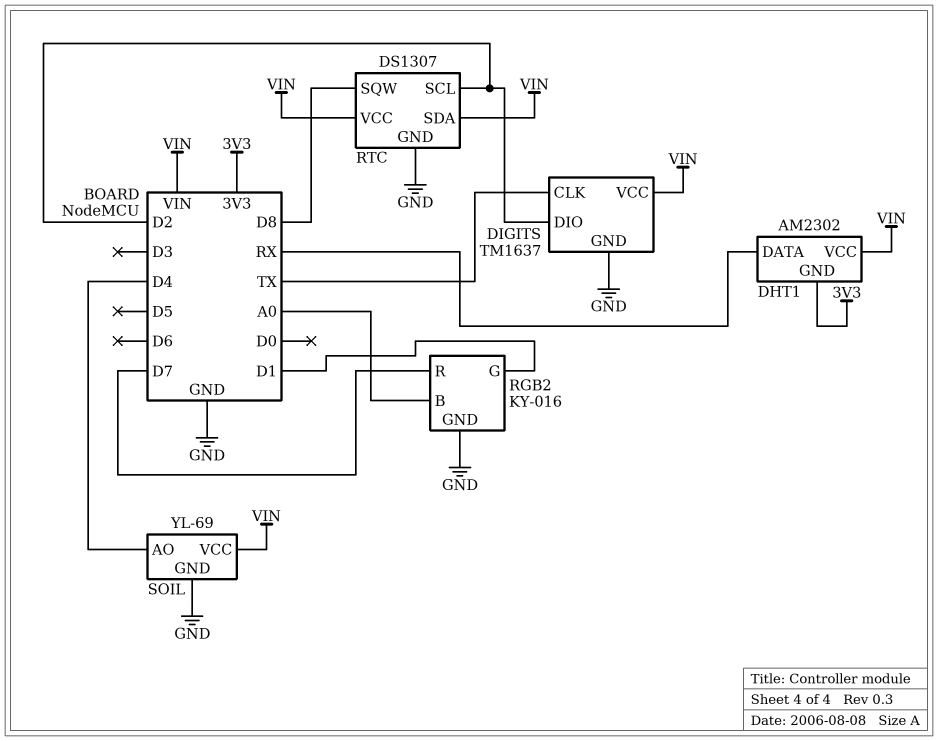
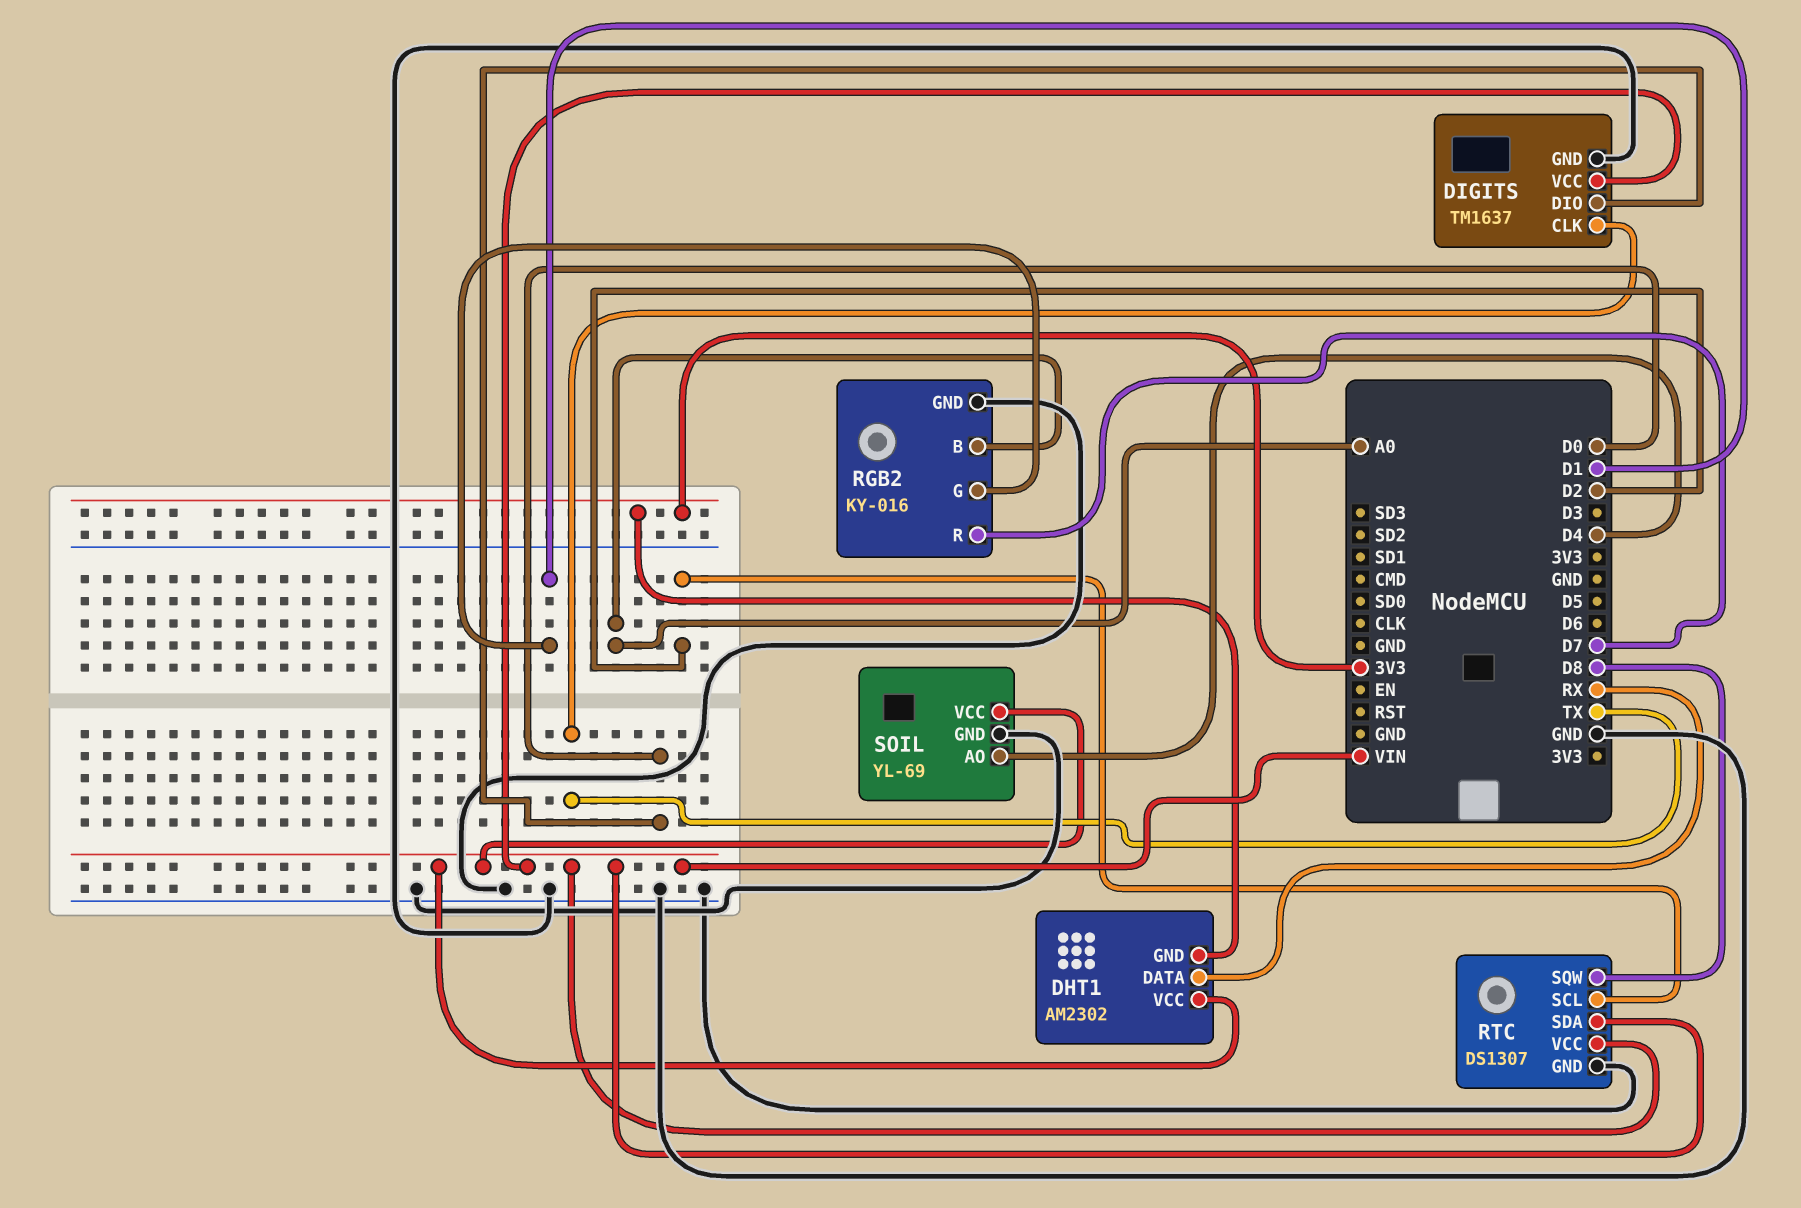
DIGITS pin DIO: D2 -> D0

